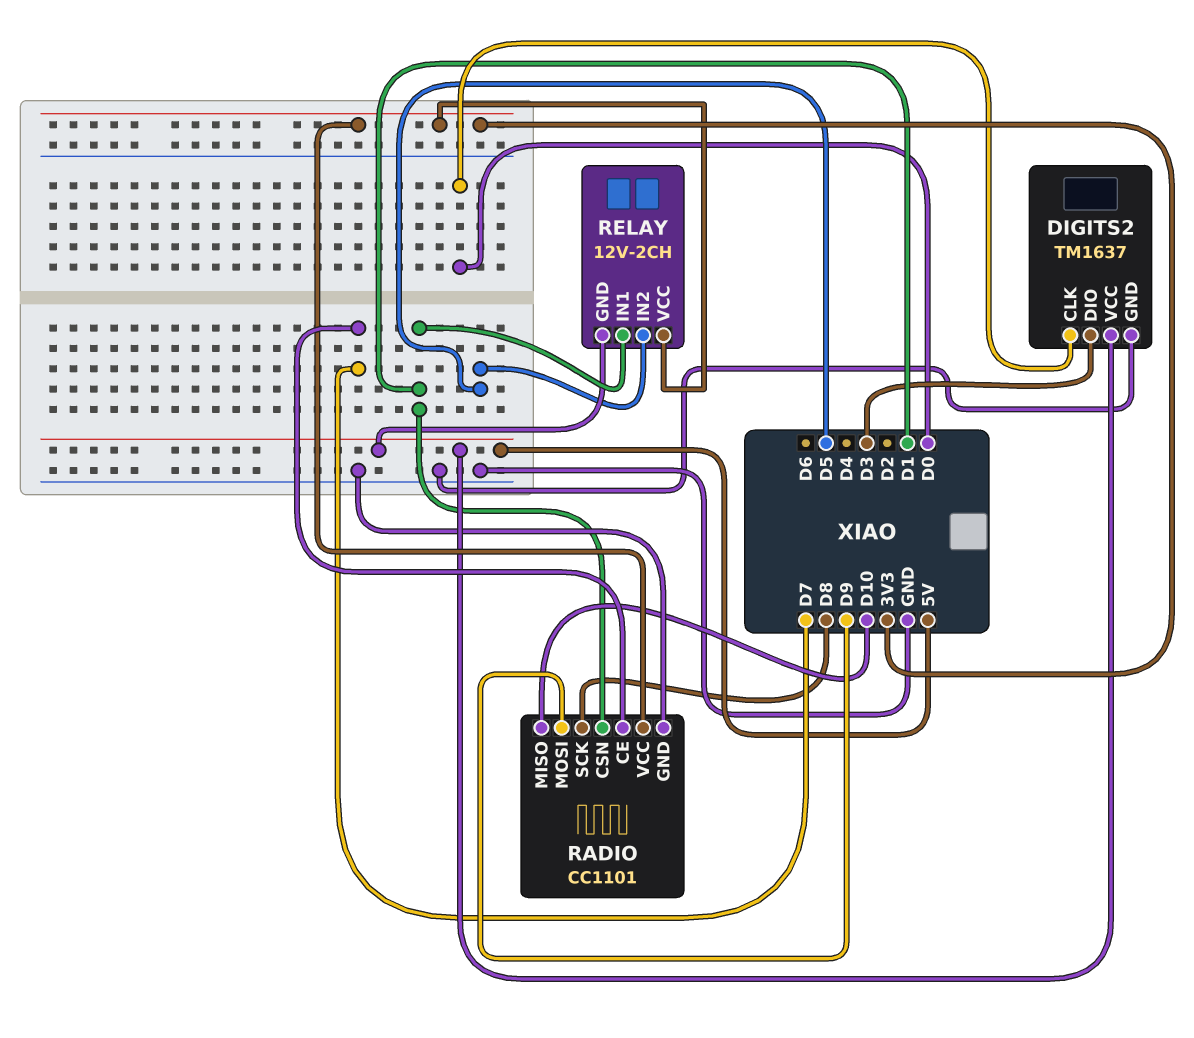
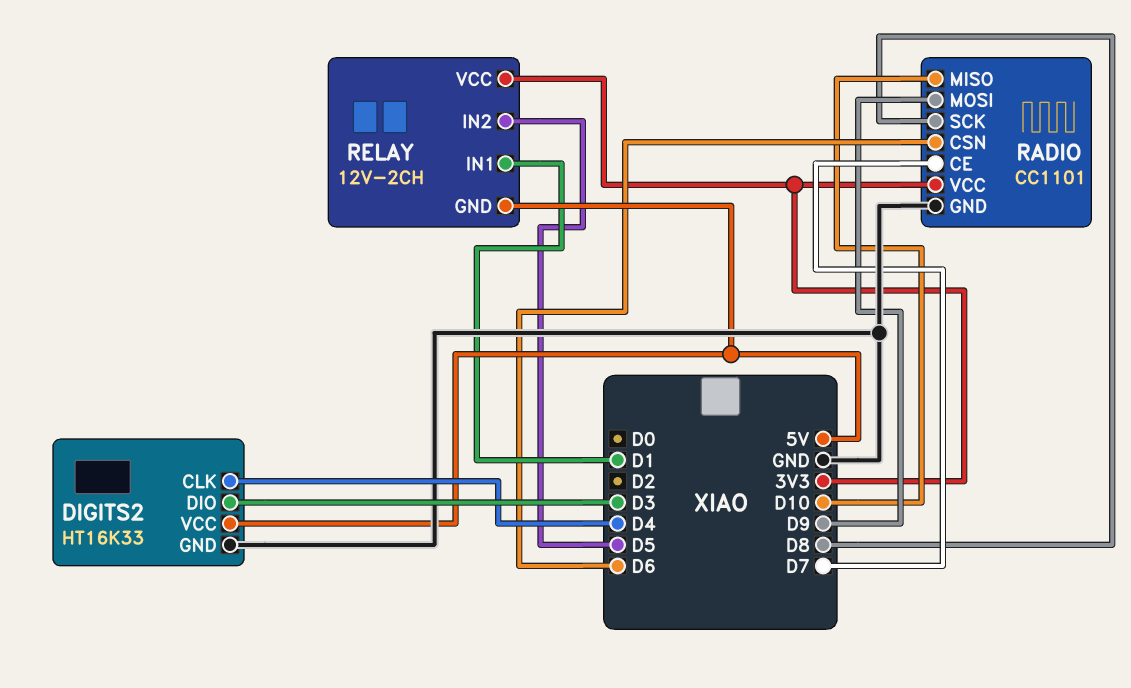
DIGITS2: TM1637 -> HT16K33
DIGITS2 pin CLK: D0 -> D4
RADIO pin CSN: D1 -> D6

